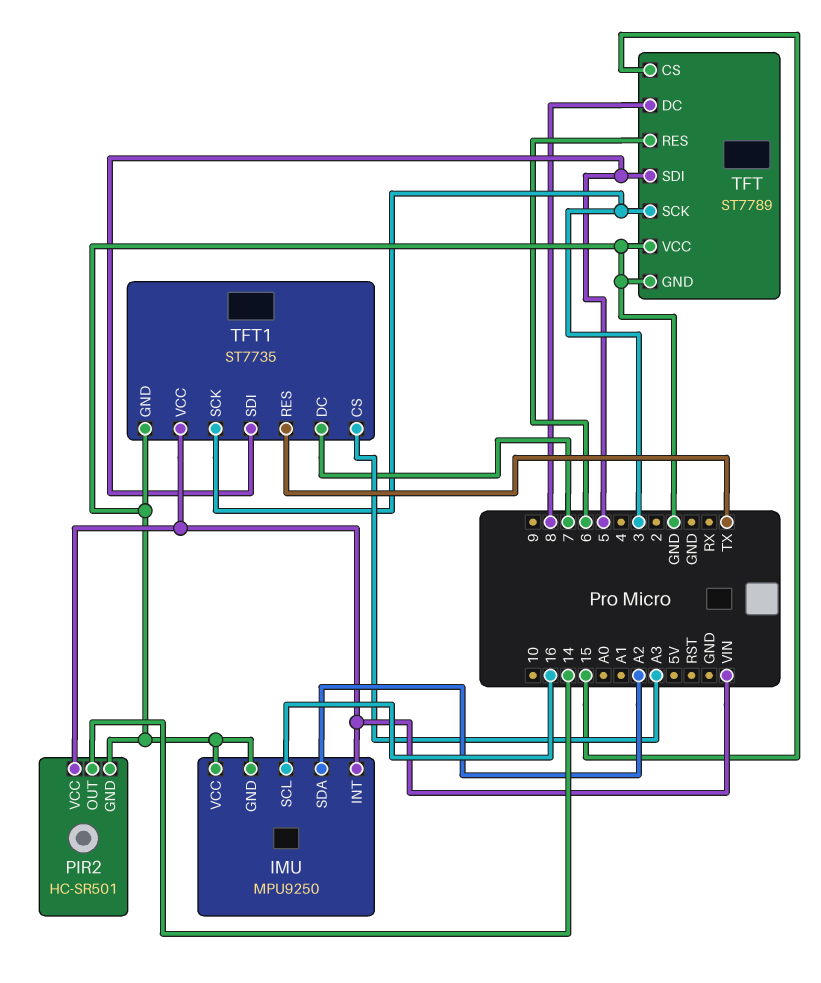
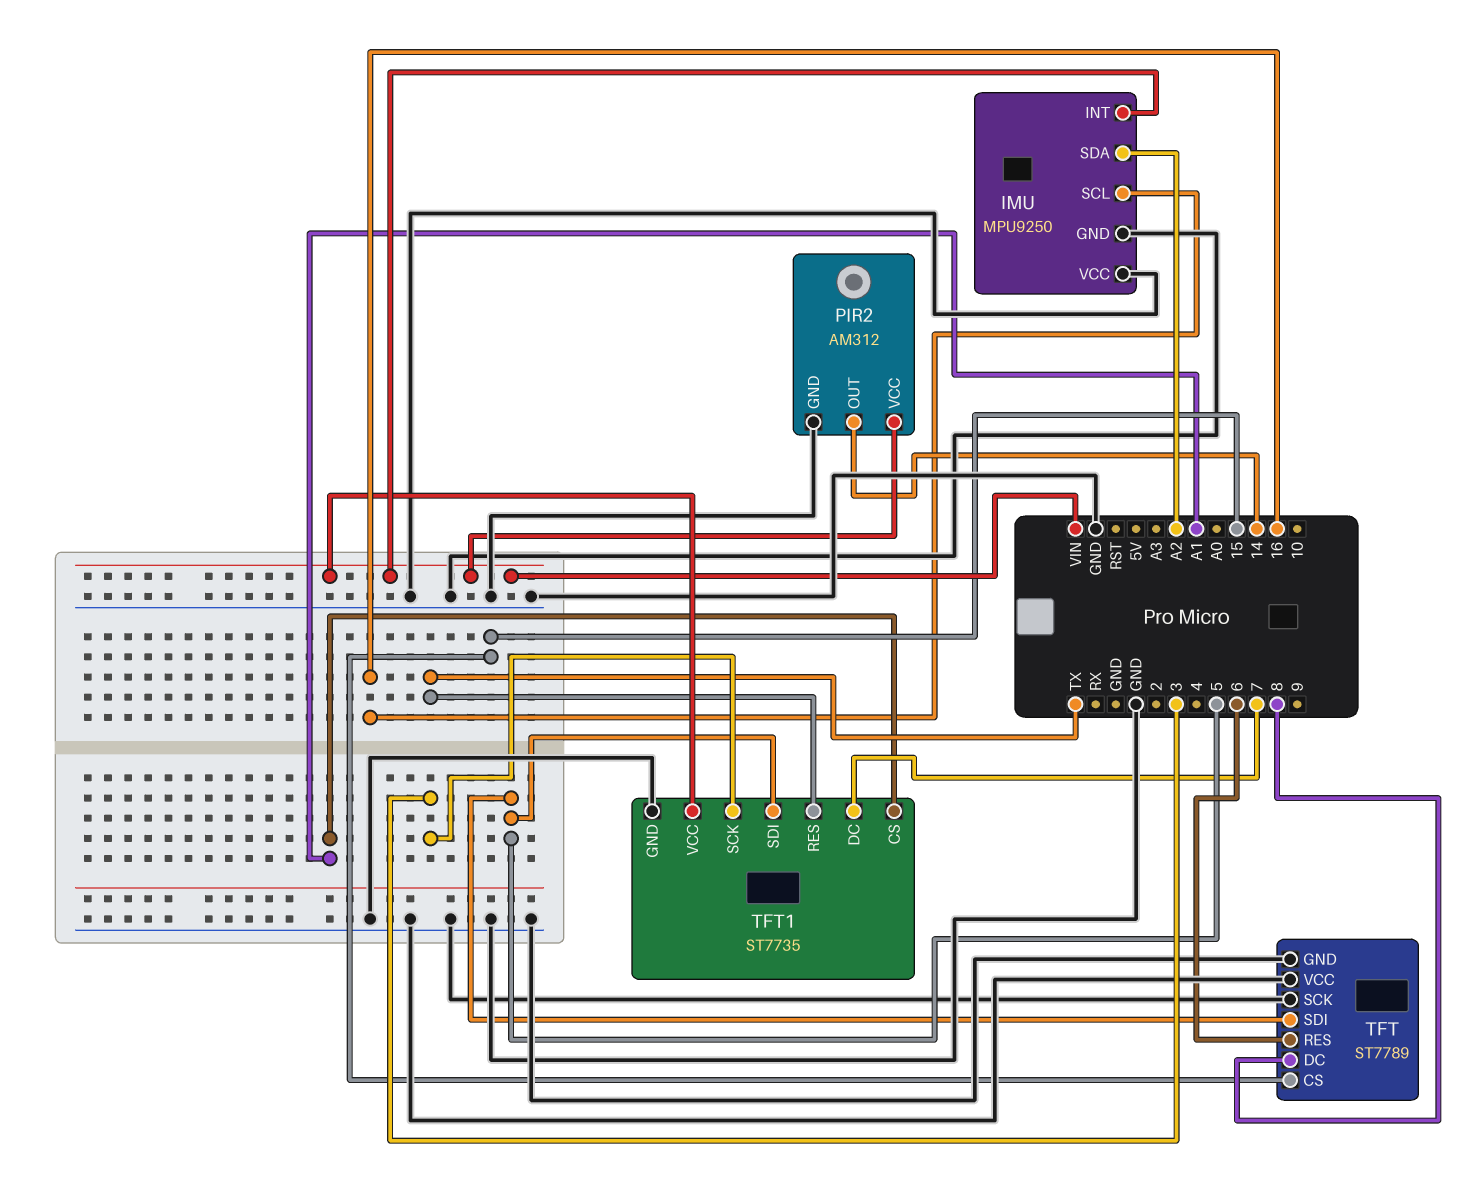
PIR2: HC-SR501 -> AM312
TFT pin SCK: 3 -> GND
TFT1 pin CS: A3 -> A1

